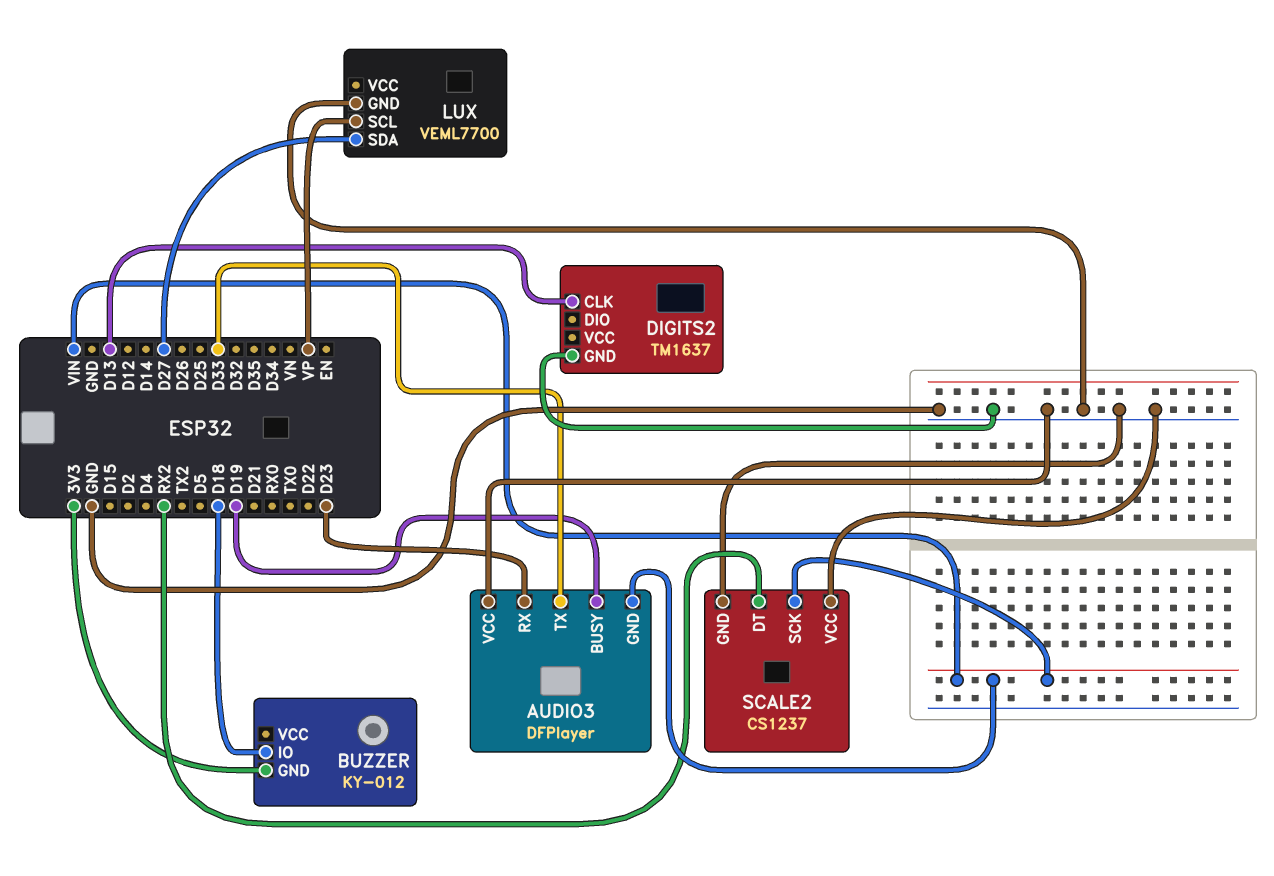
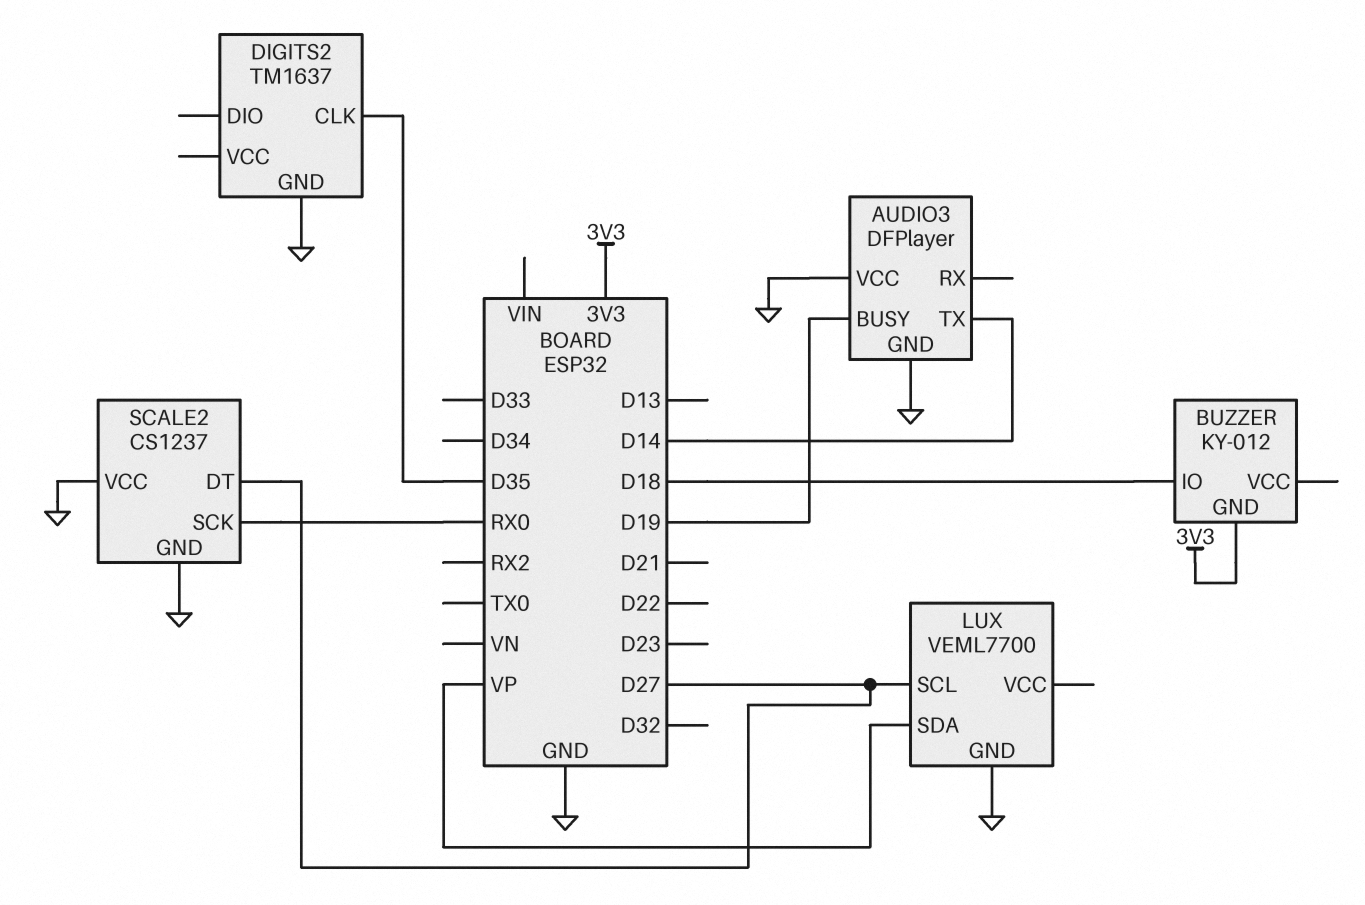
AUDIO3 pin GND: VIN -> GND
AUDIO3 pin RX: D23 -> none
AUDIO3 pin TX: D33 -> D14
DIGITS2 pin CLK: D13 -> D35
LUX pin SCL: VP -> D27
LUX pin SDA: D27 -> VP
SCALE2 pin DT: RX2 -> D27
SCALE2 pin SCK: VIN -> RX0

